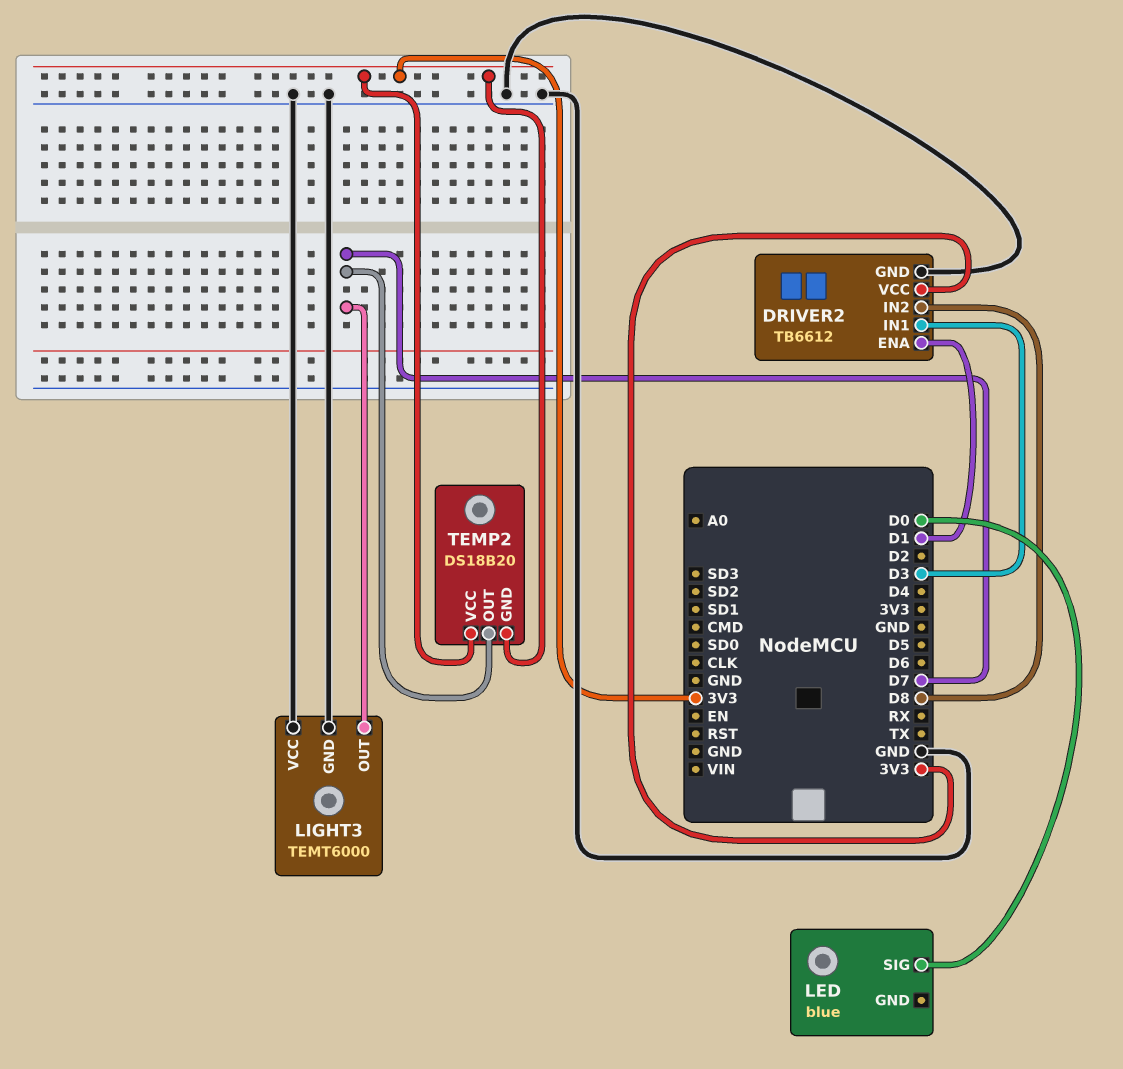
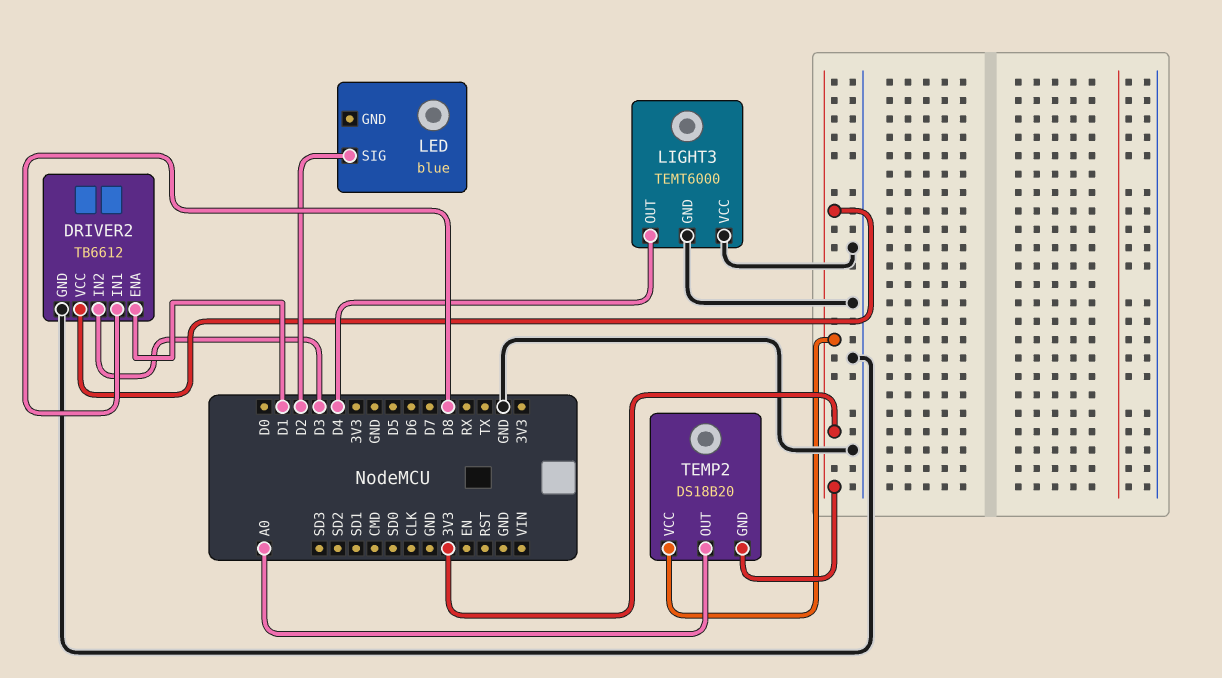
DRIVER2 pin IN1: D3 -> D8
DRIVER2 pin IN2: D8 -> D3
LED pin SIG: D0 -> D2
LIGHT3 pin OUT: D7 -> D4
TEMP2 pin OUT: D7 -> A0

